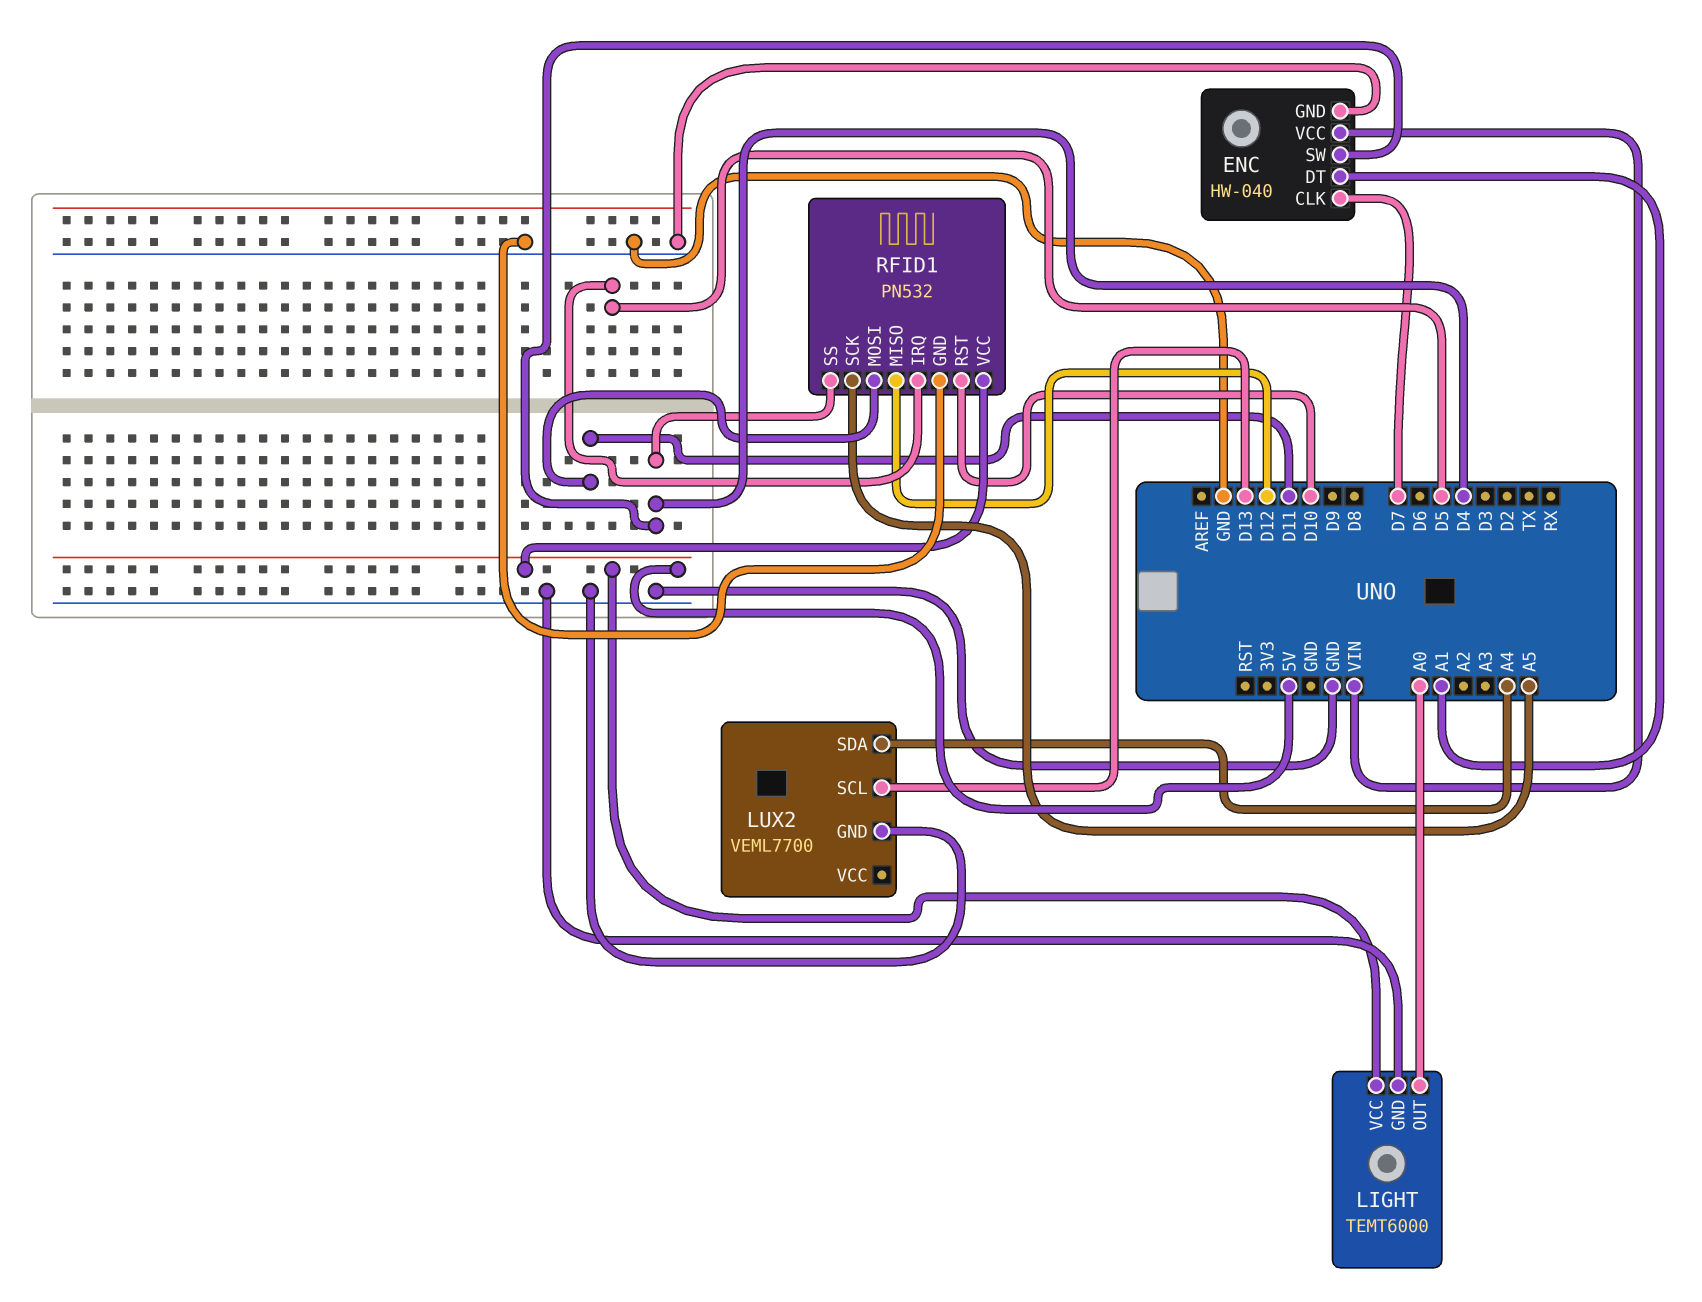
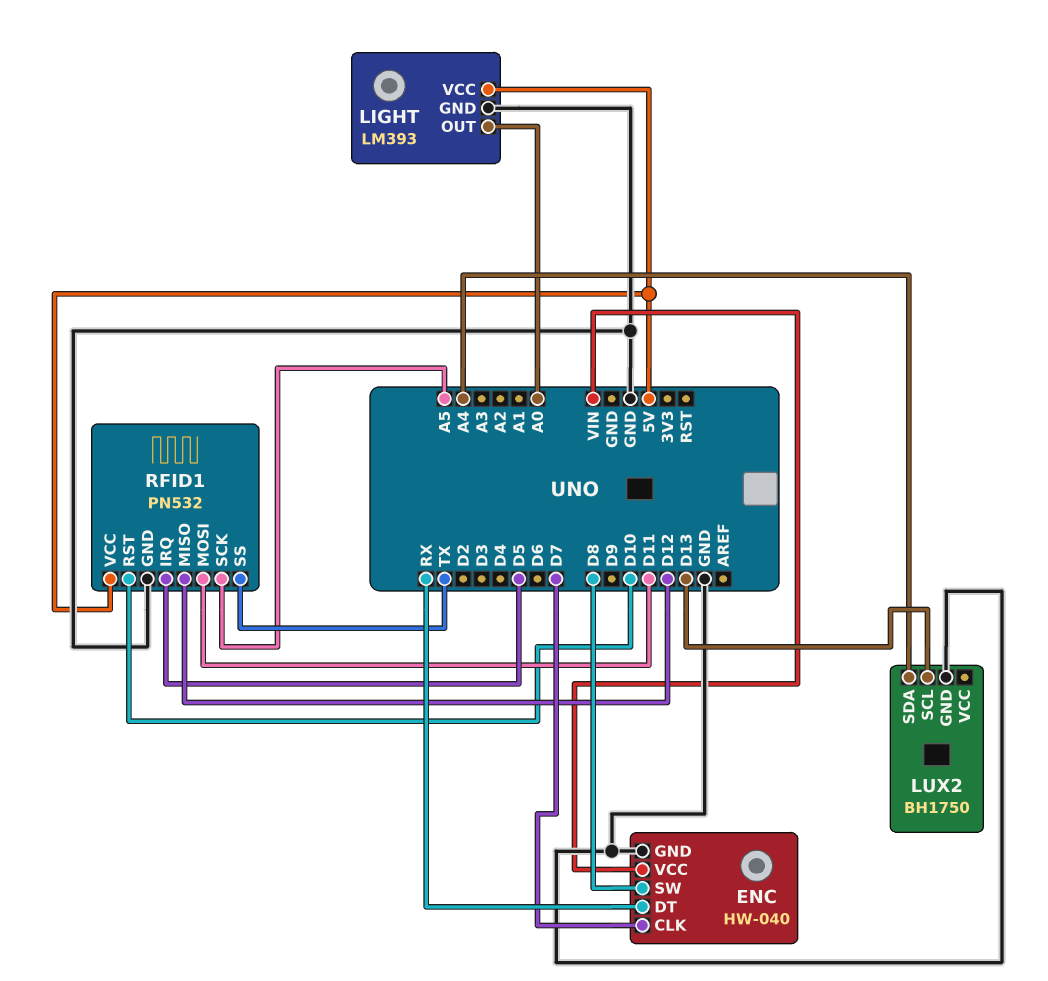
ENC pin DT: A1 -> RX
ENC pin SW: D4 -> D8
LIGHT: TEMT6000 -> LM393
LUX2: VEML7700 -> BH1750
RFID1 pin SS: D4 -> TX

